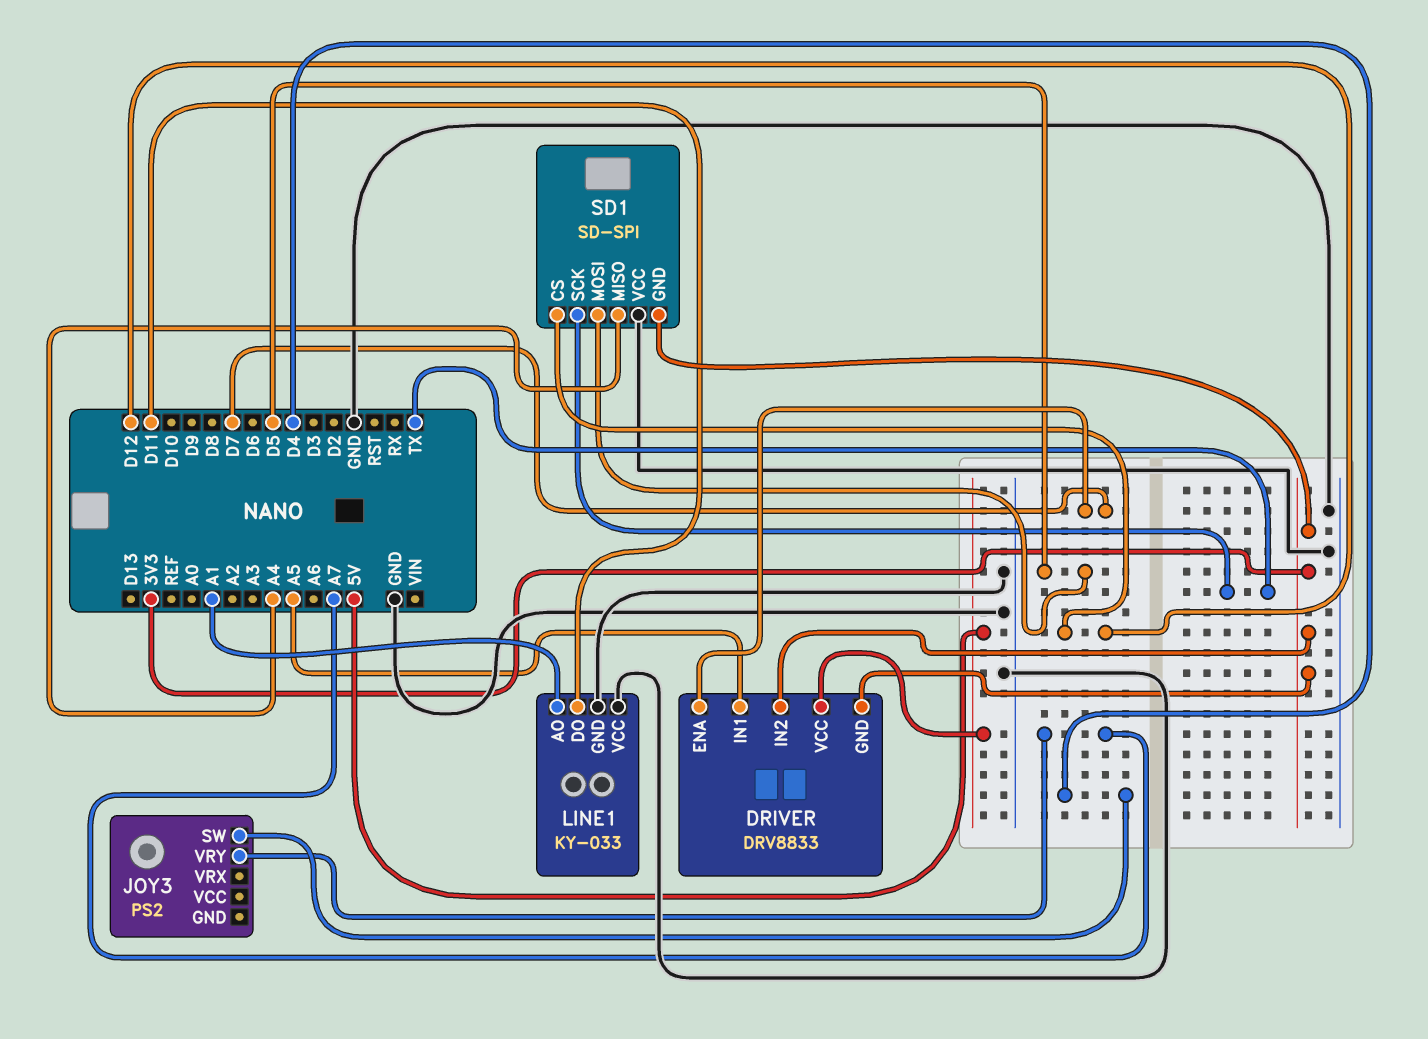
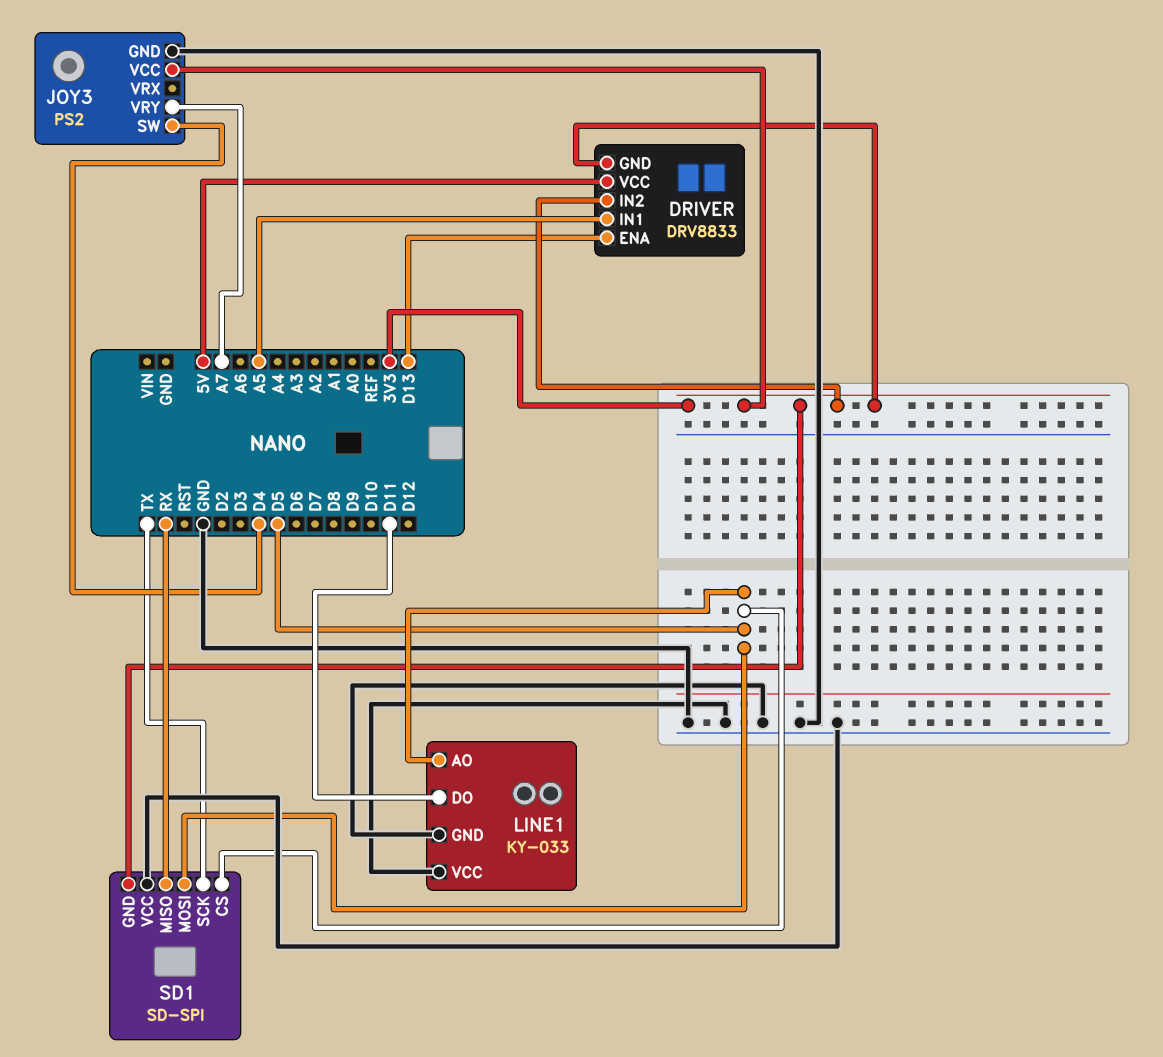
DRIVER pin ENA: D7 -> D13
JOY3 pin GND: none -> GND
JOY3 pin VCC: none -> 3V3
LINE1 pin AO: A1 -> D5
SD1 pin CS: D12 -> D5
SD1 pin MISO: A4 -> RX

